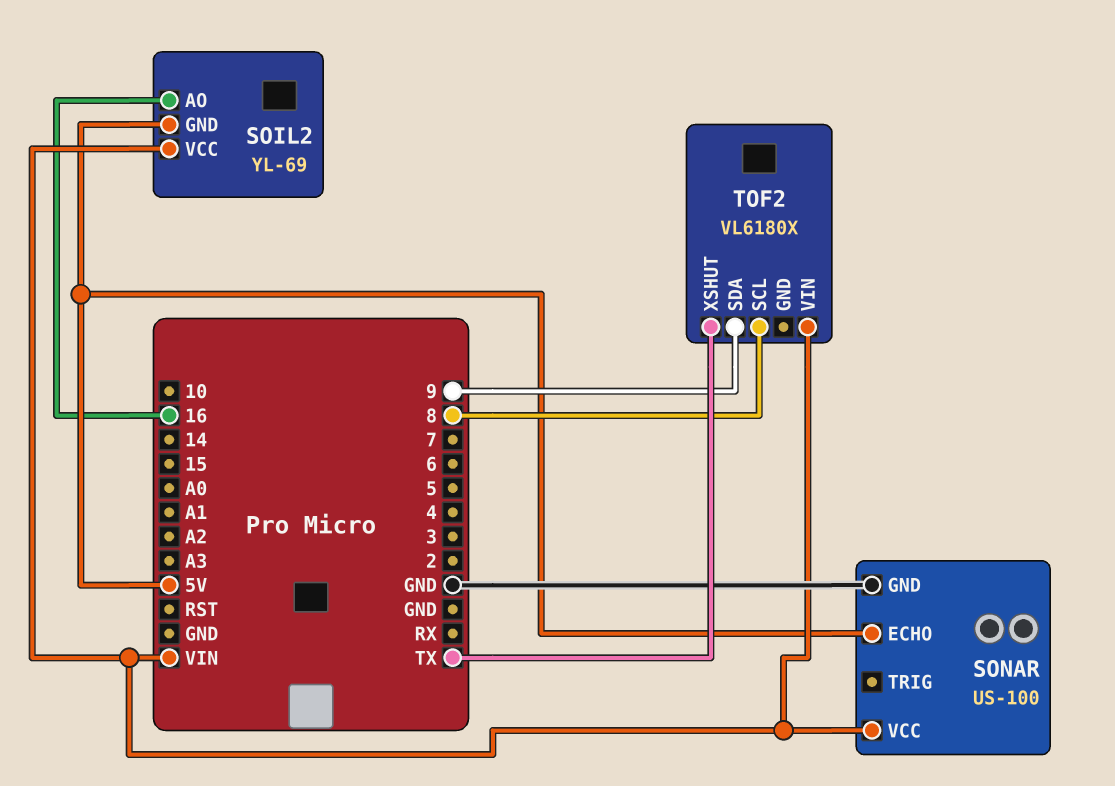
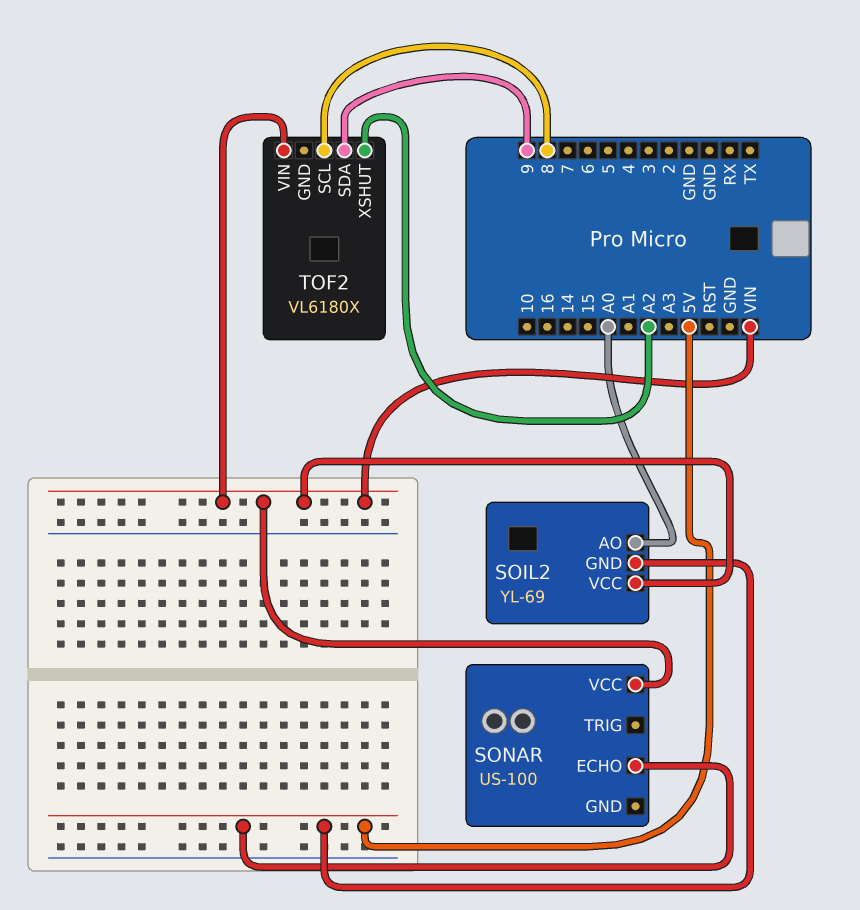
SOIL2 pin AO: 16 -> A0
SONAR pin GND: GND -> none
TOF2 pin XSHUT: TX -> A2

